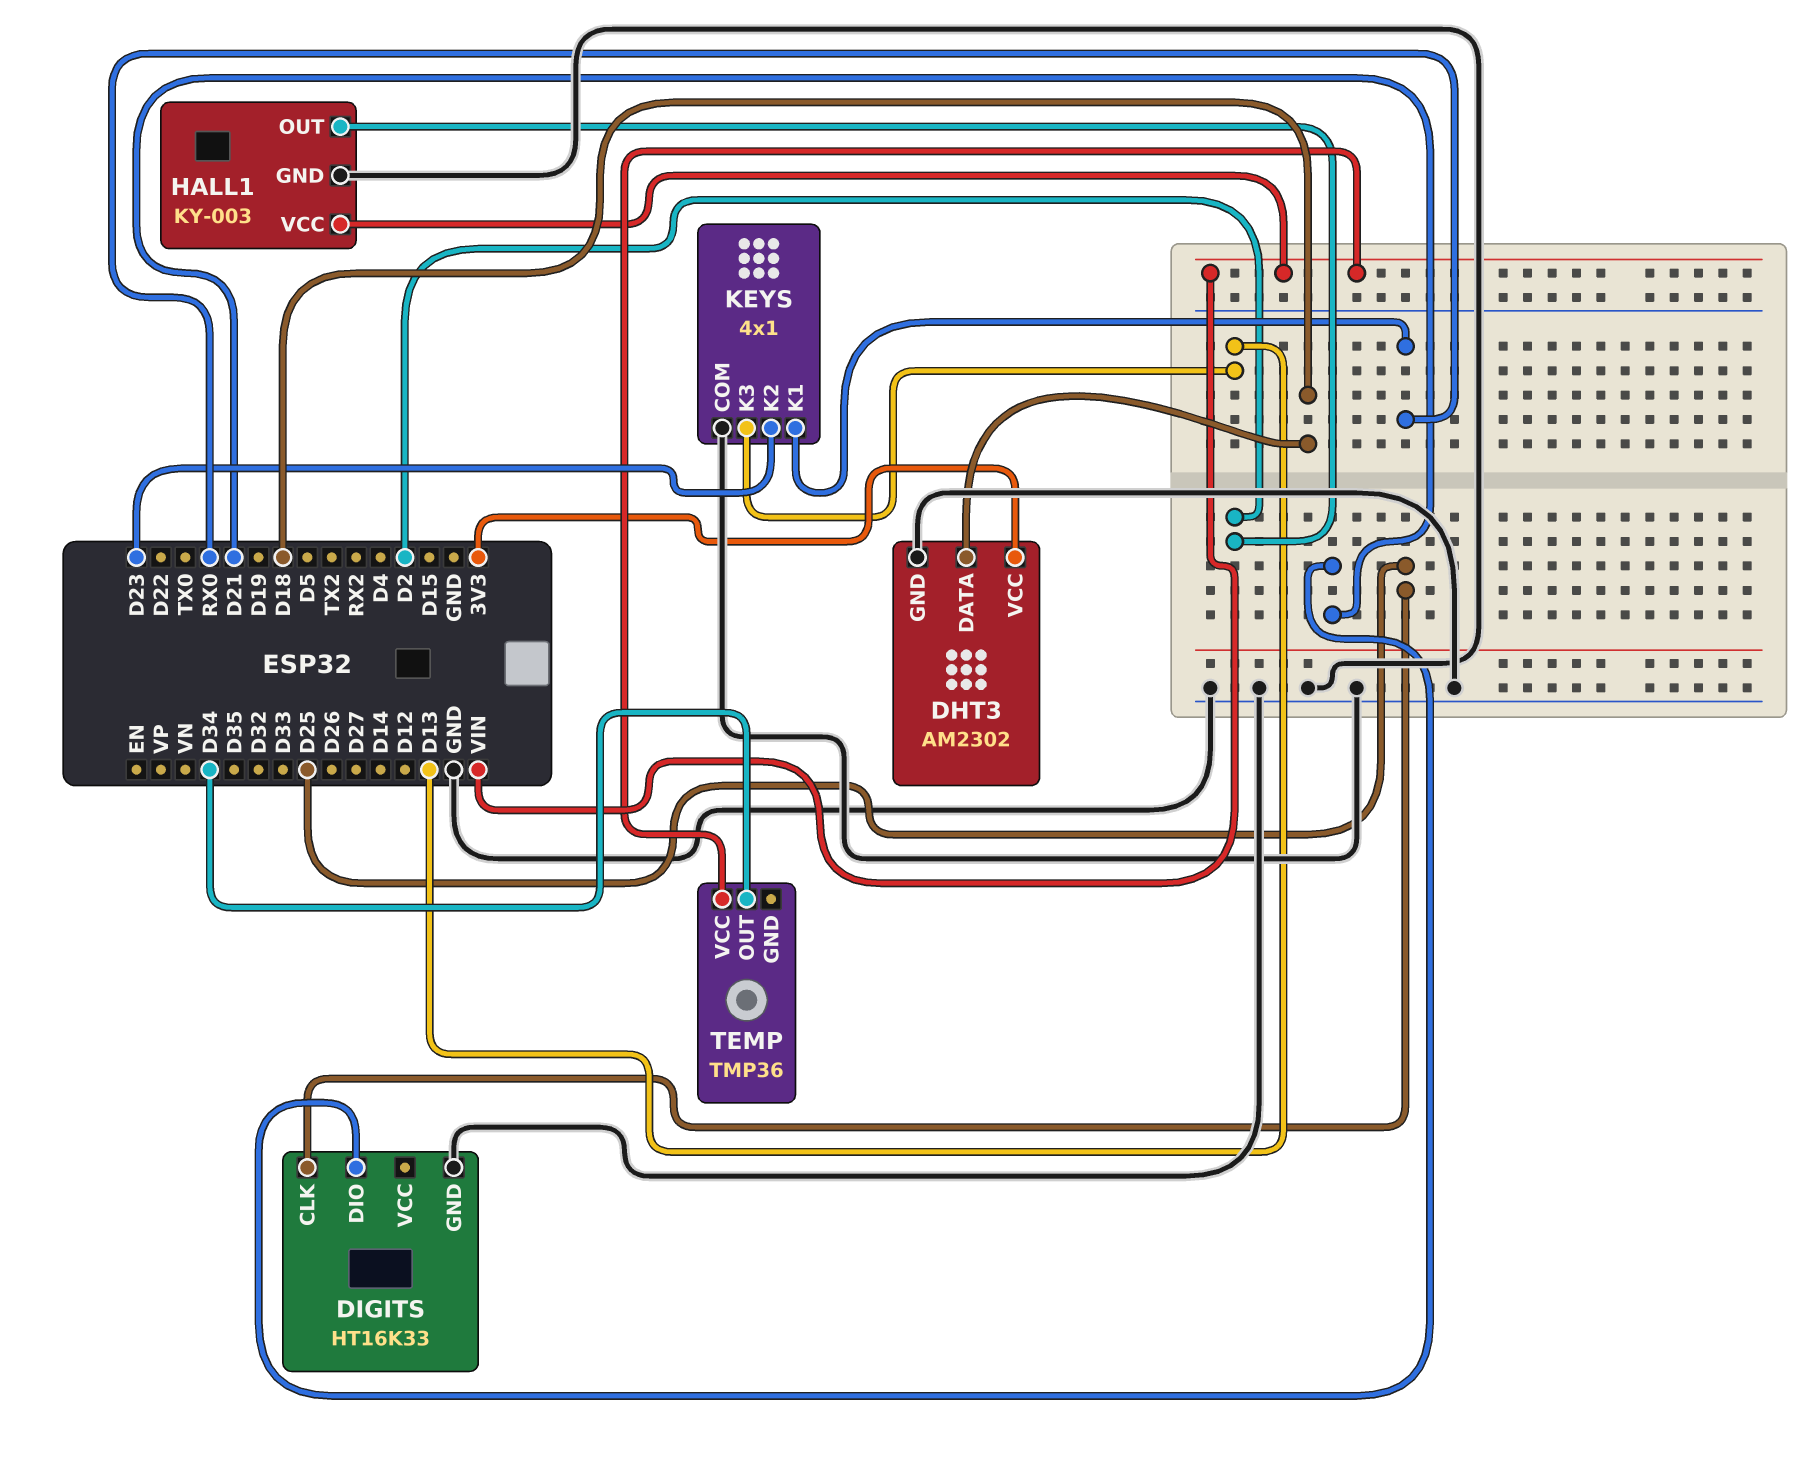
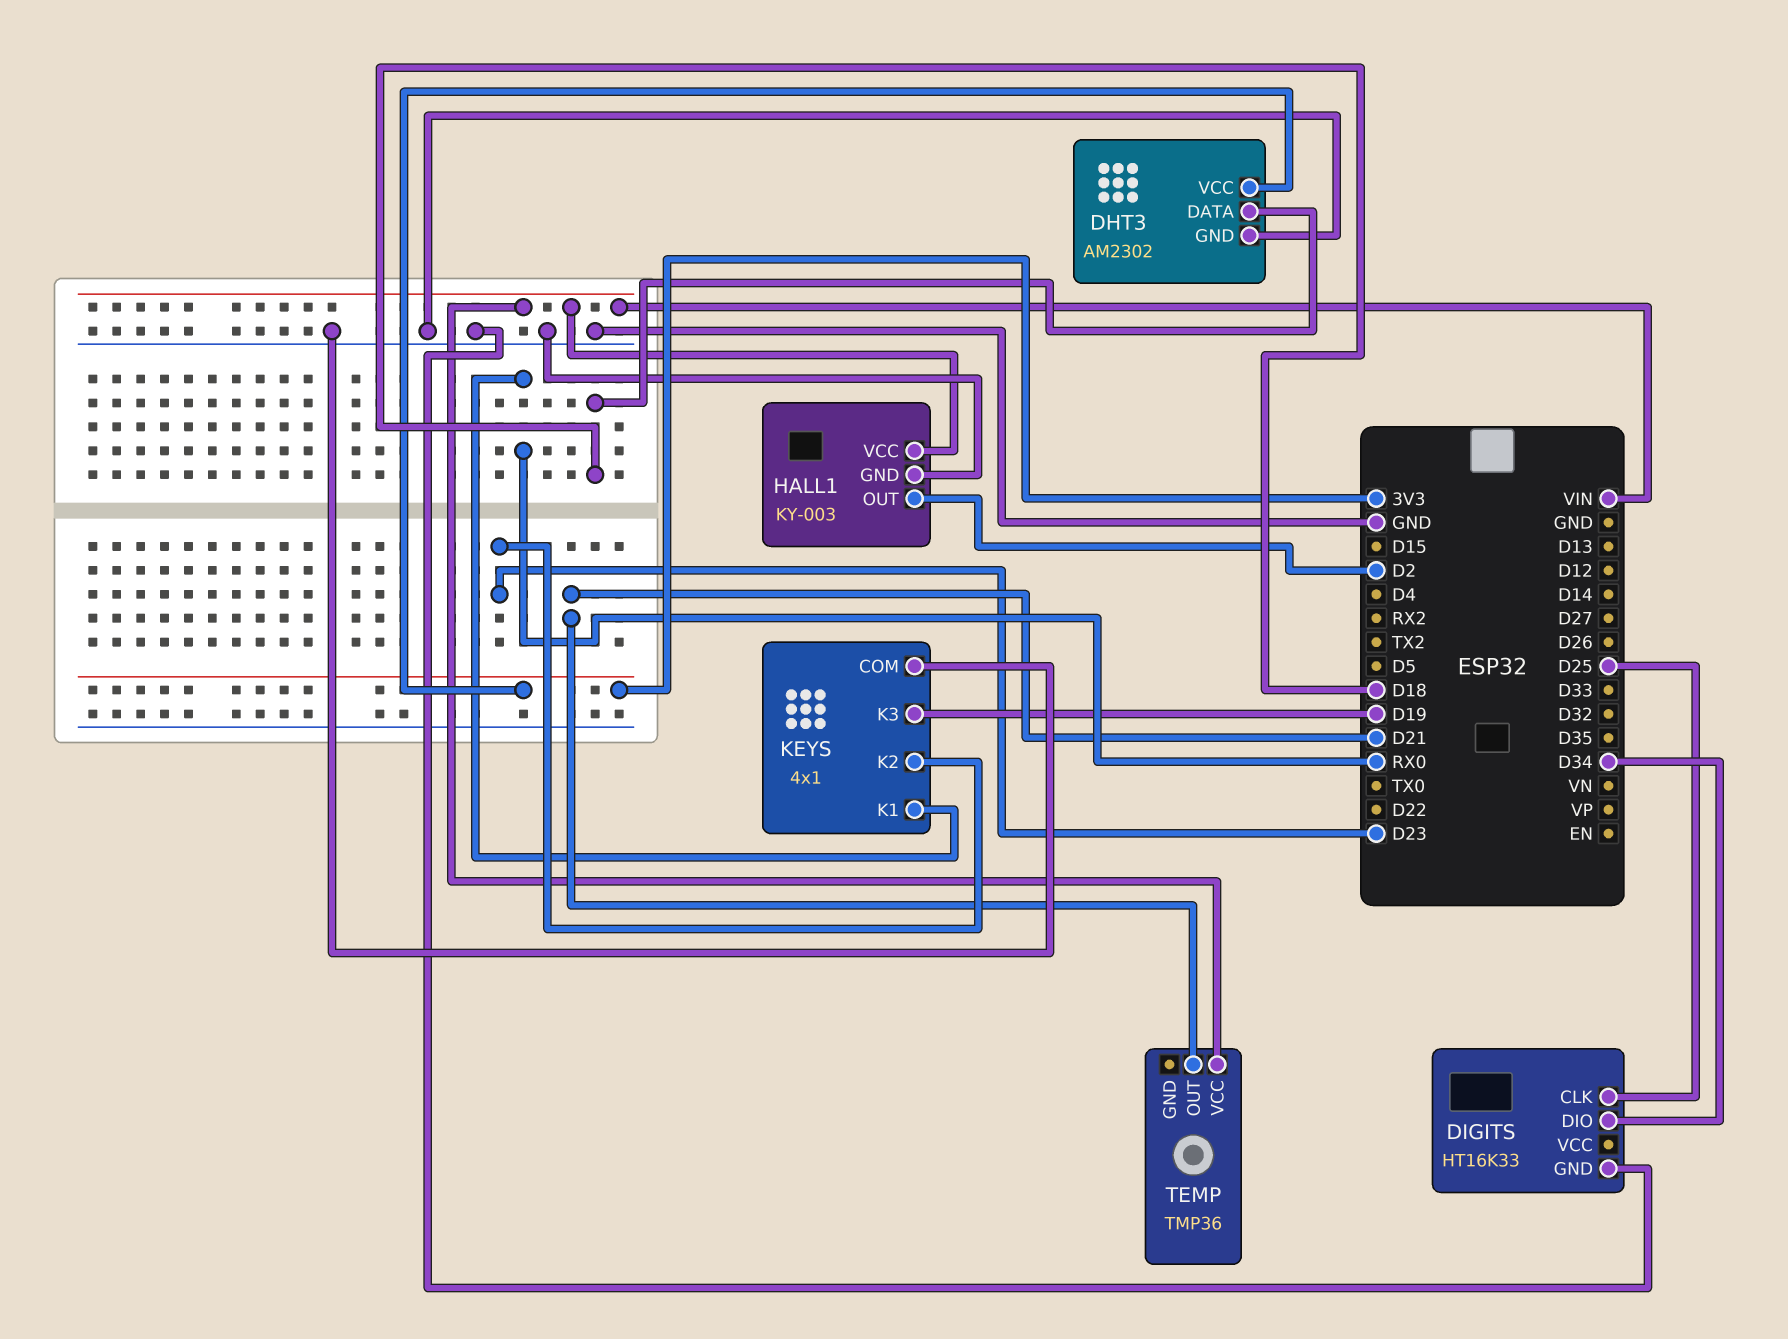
DIGITS pin DIO: D21 -> D34
KEYS pin K3: D13 -> D19
TEMP pin OUT: D34 -> D21

